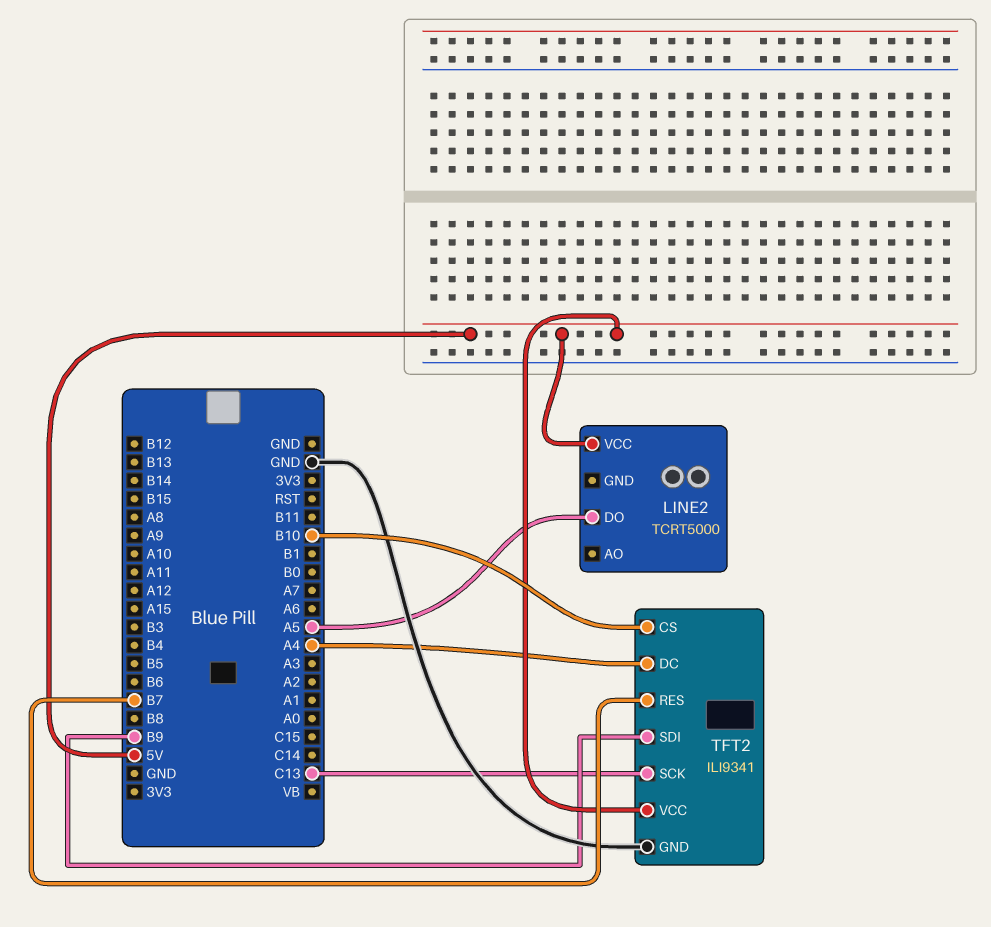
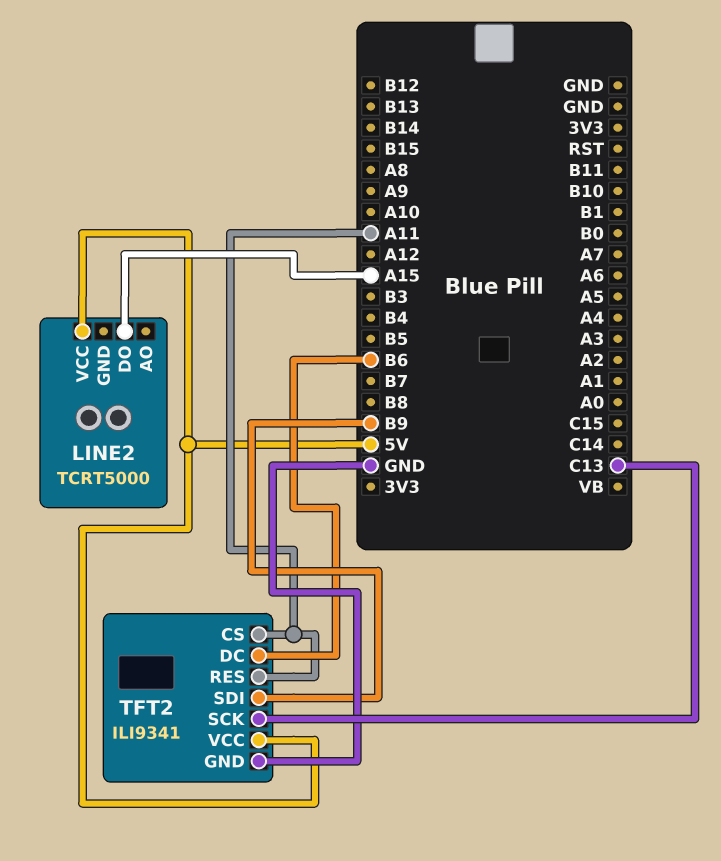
LINE2 pin DO: A5 -> A15
TFT2 pin CS: B10 -> A11
TFT2 pin DC: A4 -> B6
TFT2 pin RES: B7 -> A11

